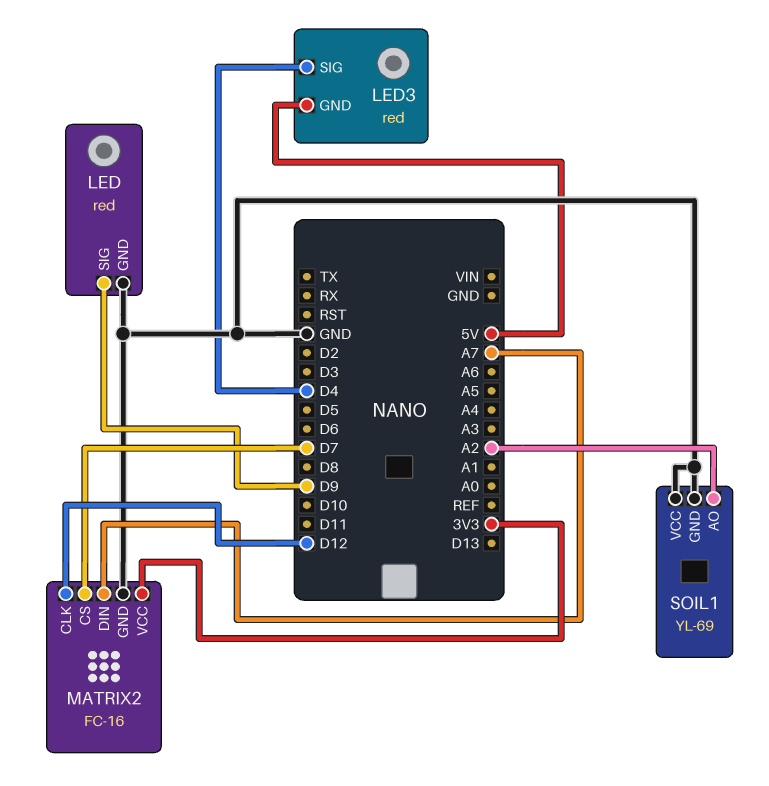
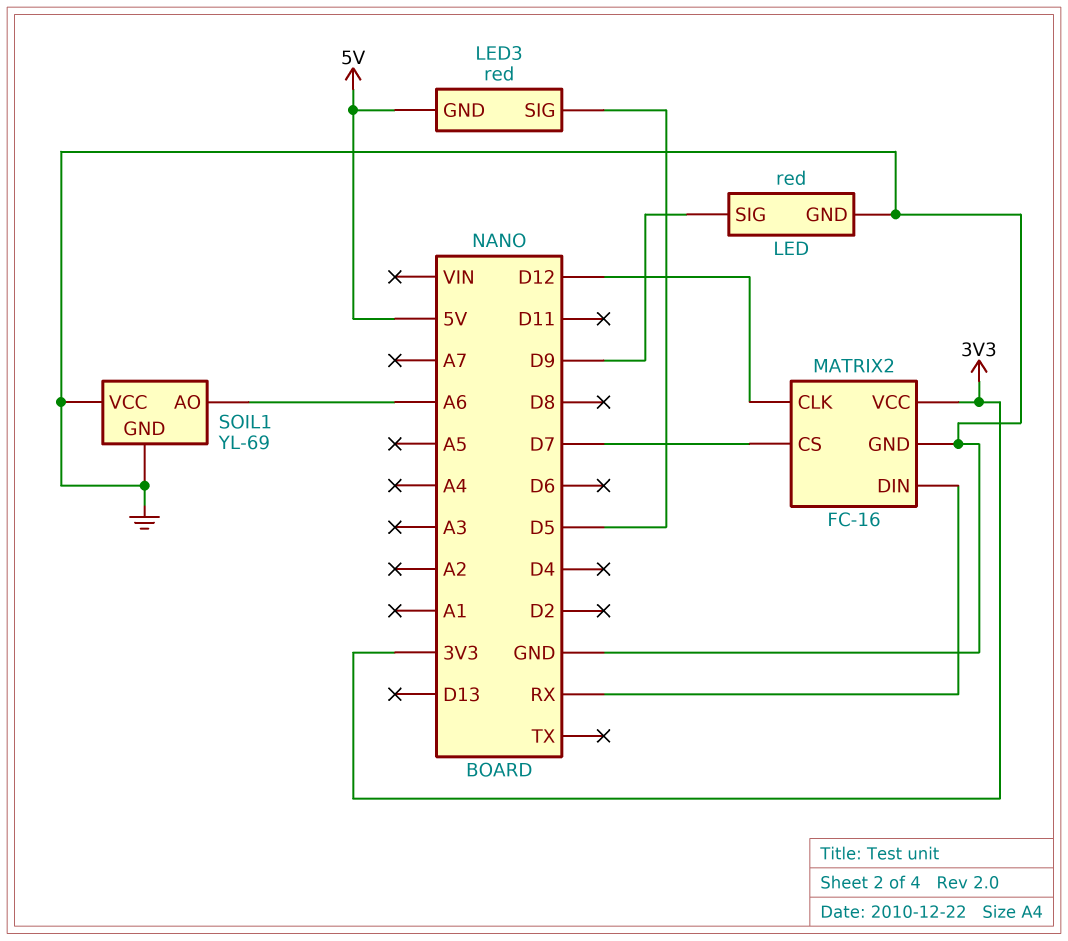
LED3 pin SIG: D4 -> D5
MATRIX2 pin DIN: A7 -> RX
SOIL1 pin AO: A2 -> A6

